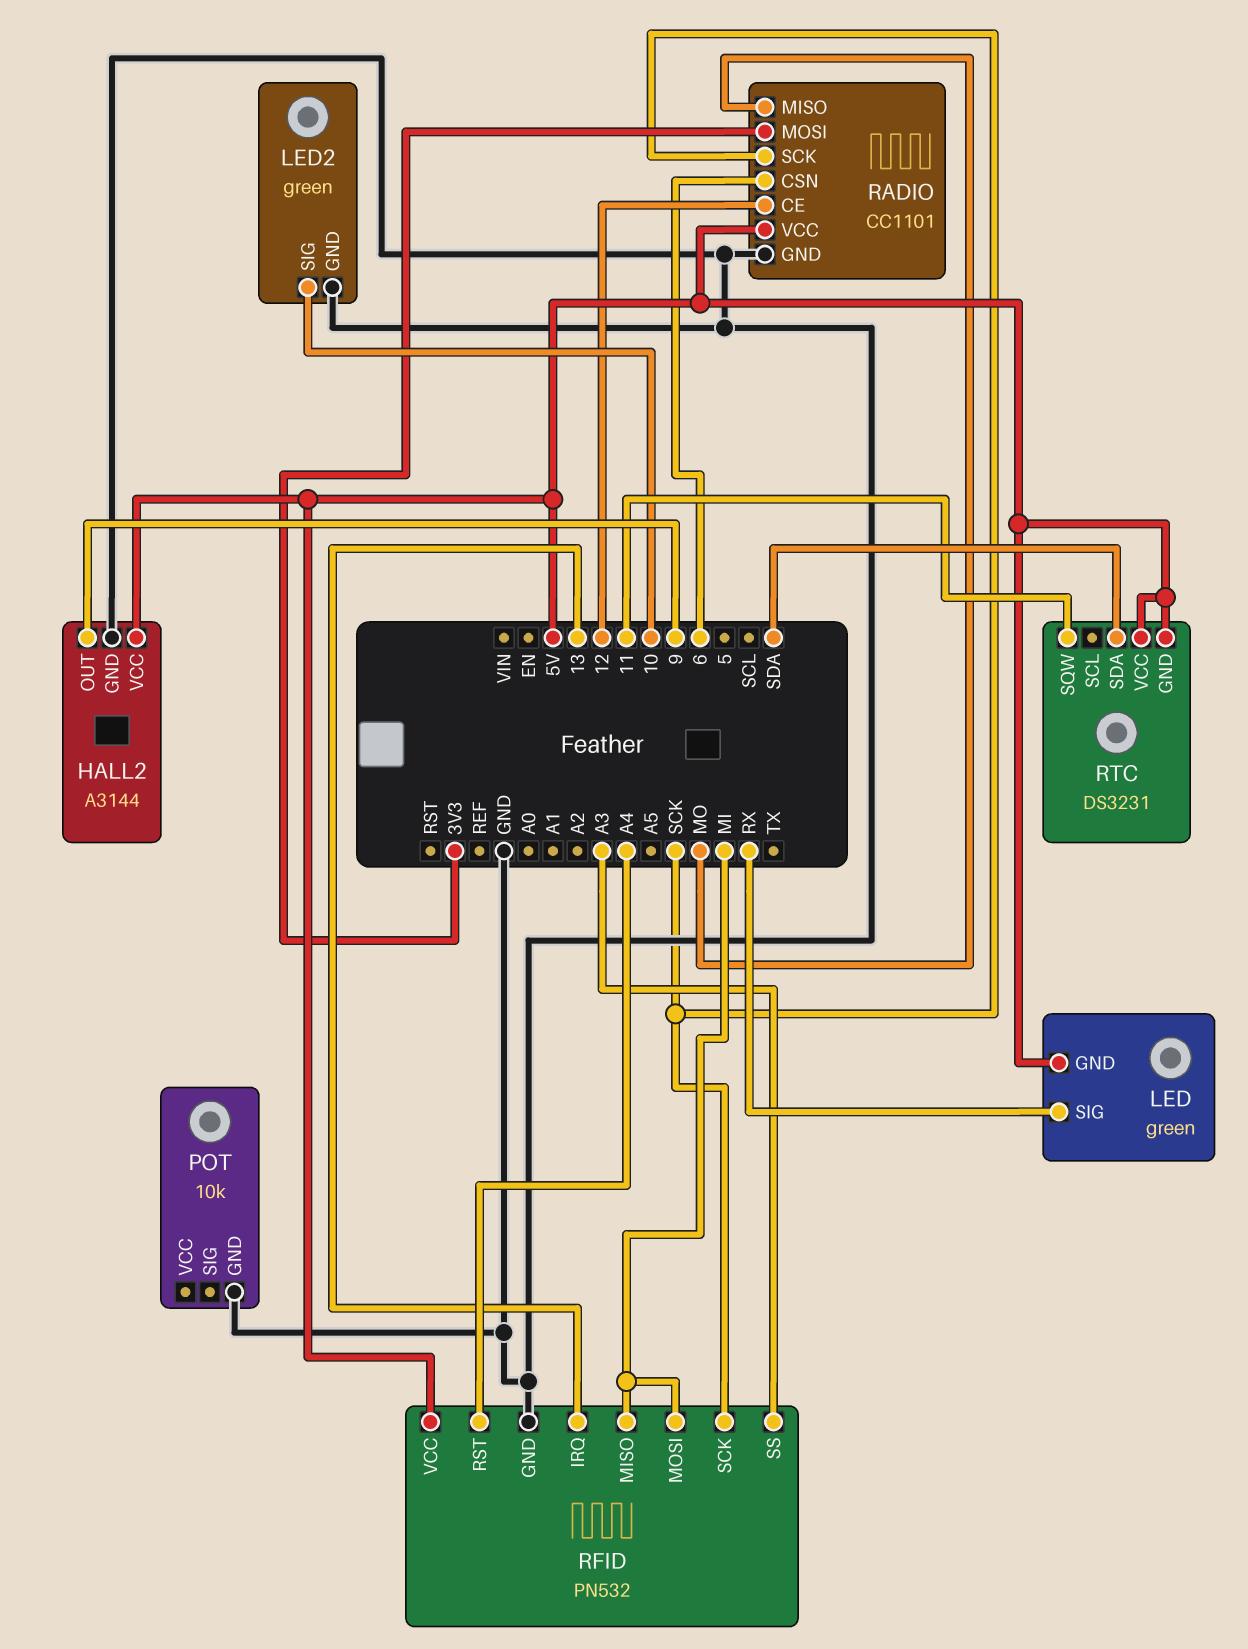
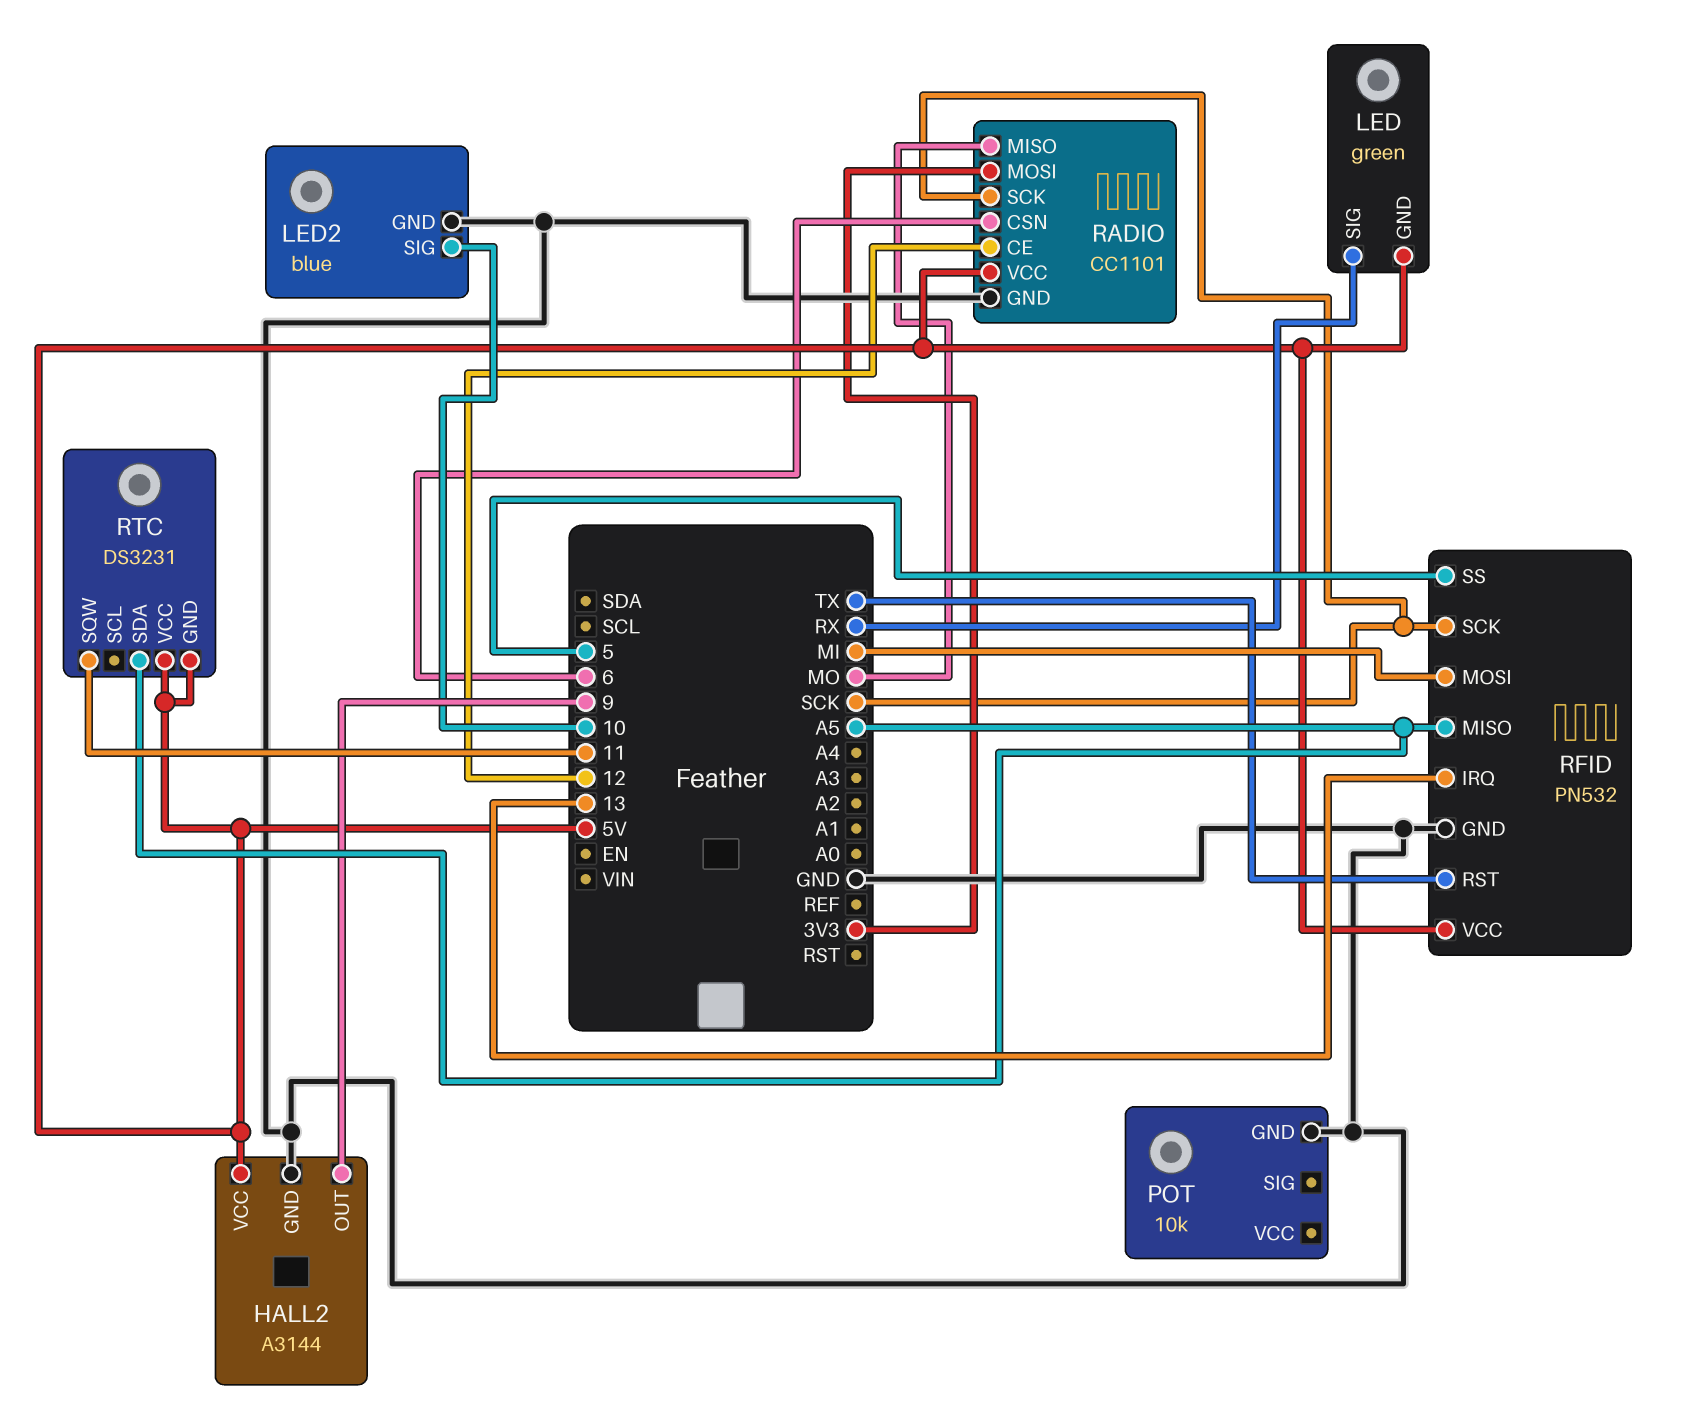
LED2: green -> blue
RFID pin MISO: MI -> A5
RFID pin RST: A4 -> TX
RFID pin SS: A3 -> 5
RTC pin SDA: SDA -> A5

